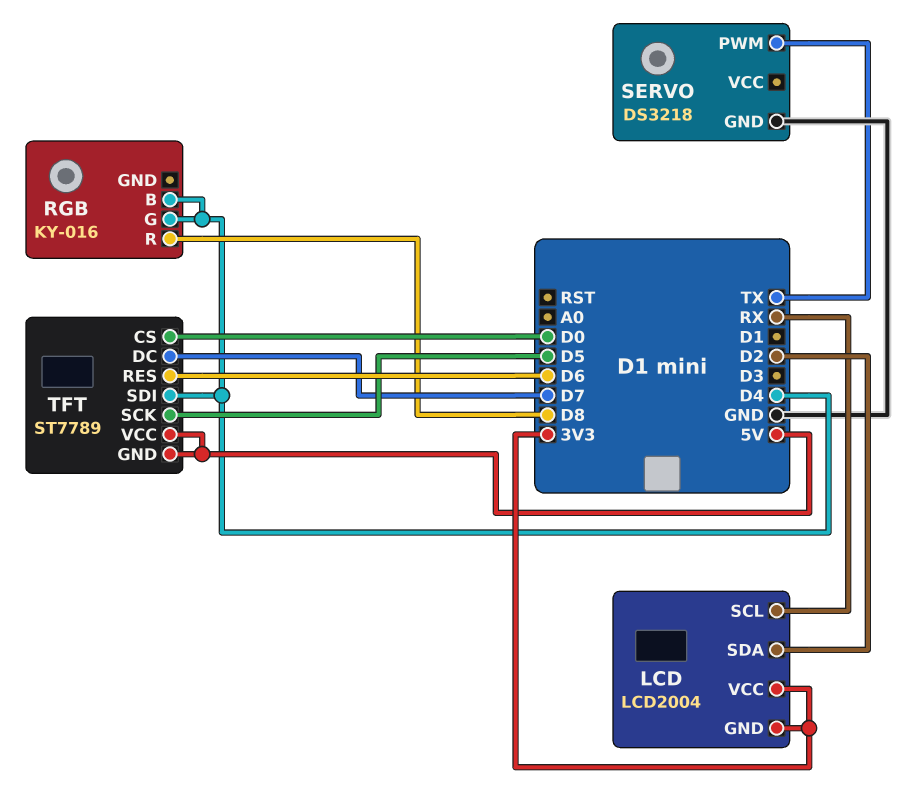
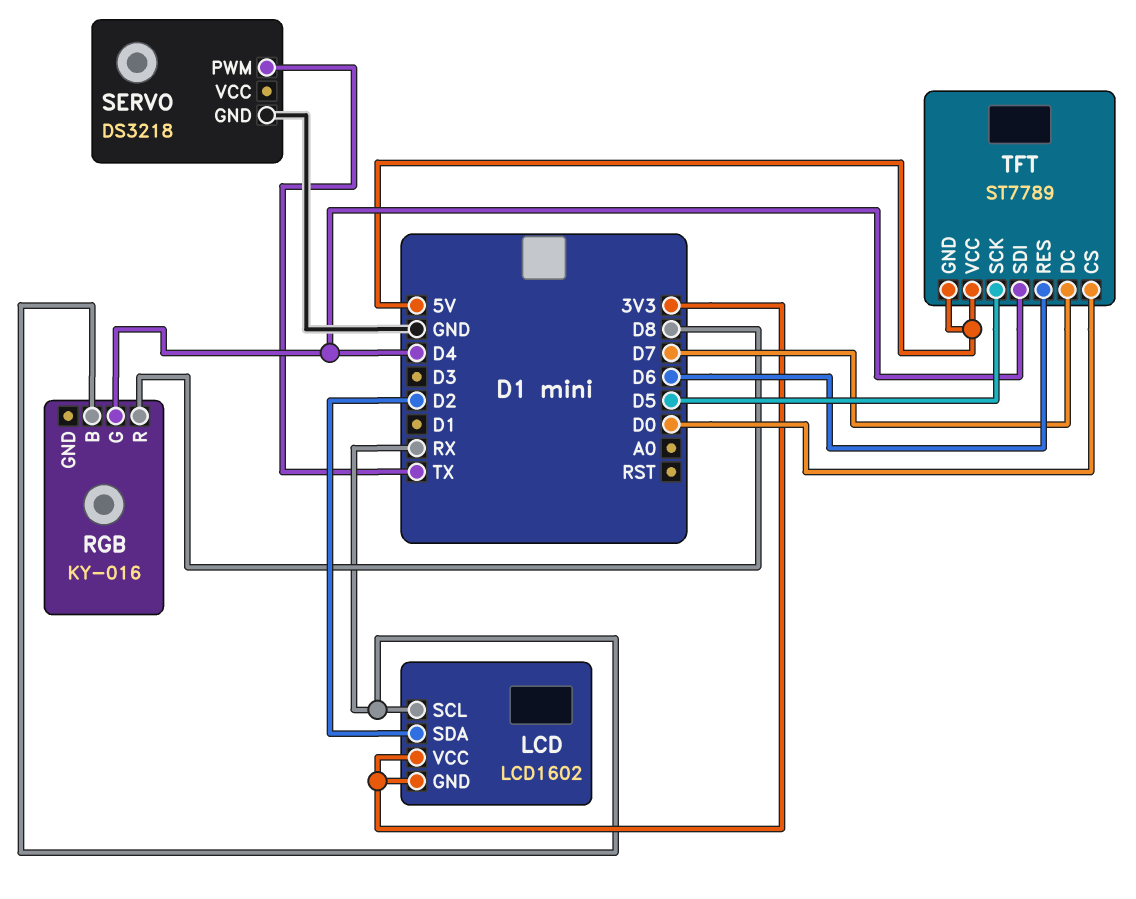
LCD: LCD2004 -> LCD1602
RGB pin B: D4 -> RX

